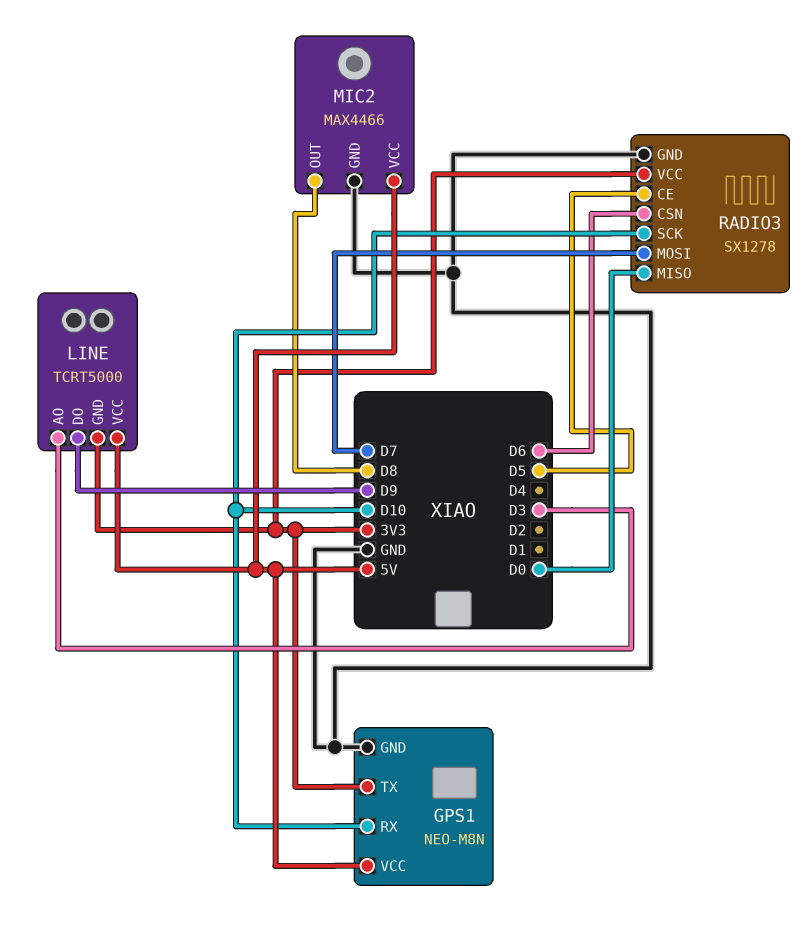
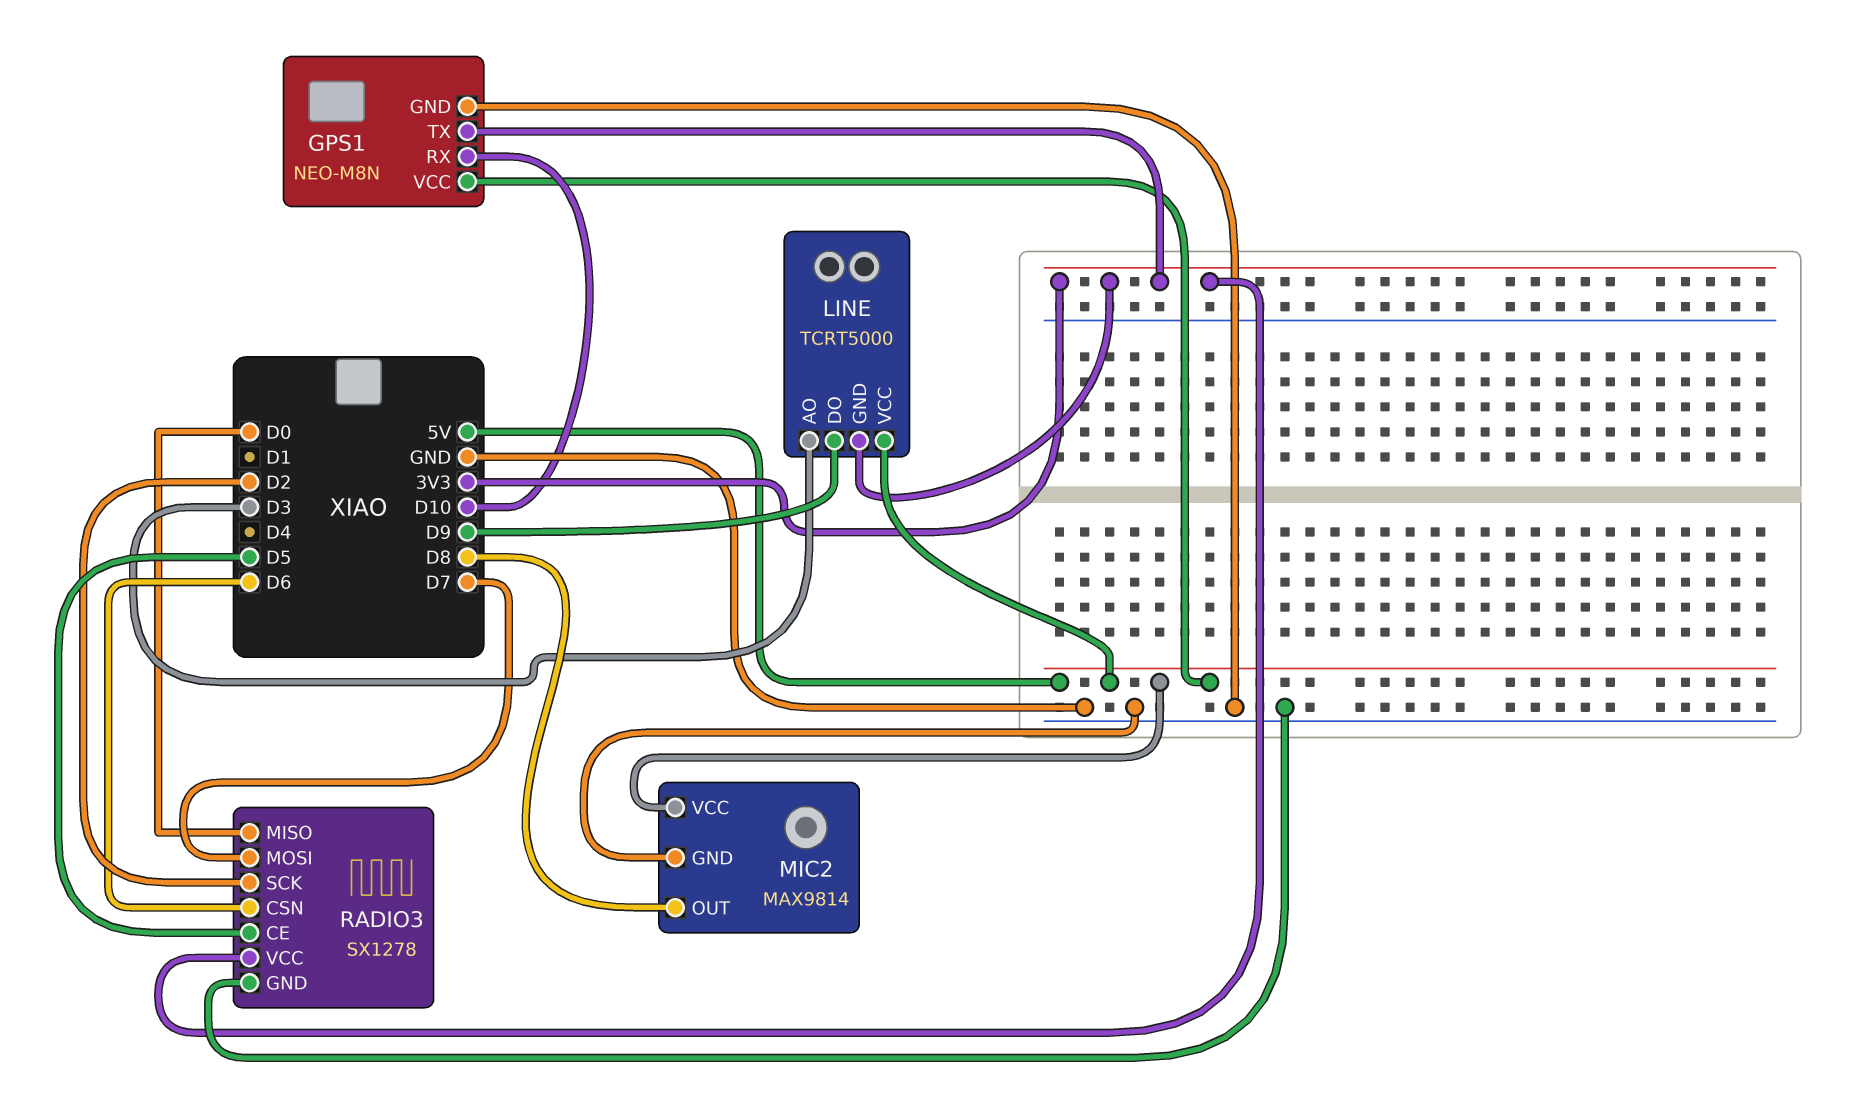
MIC2: MAX4466 -> MAX9814
RADIO3 pin SCK: D10 -> D2

